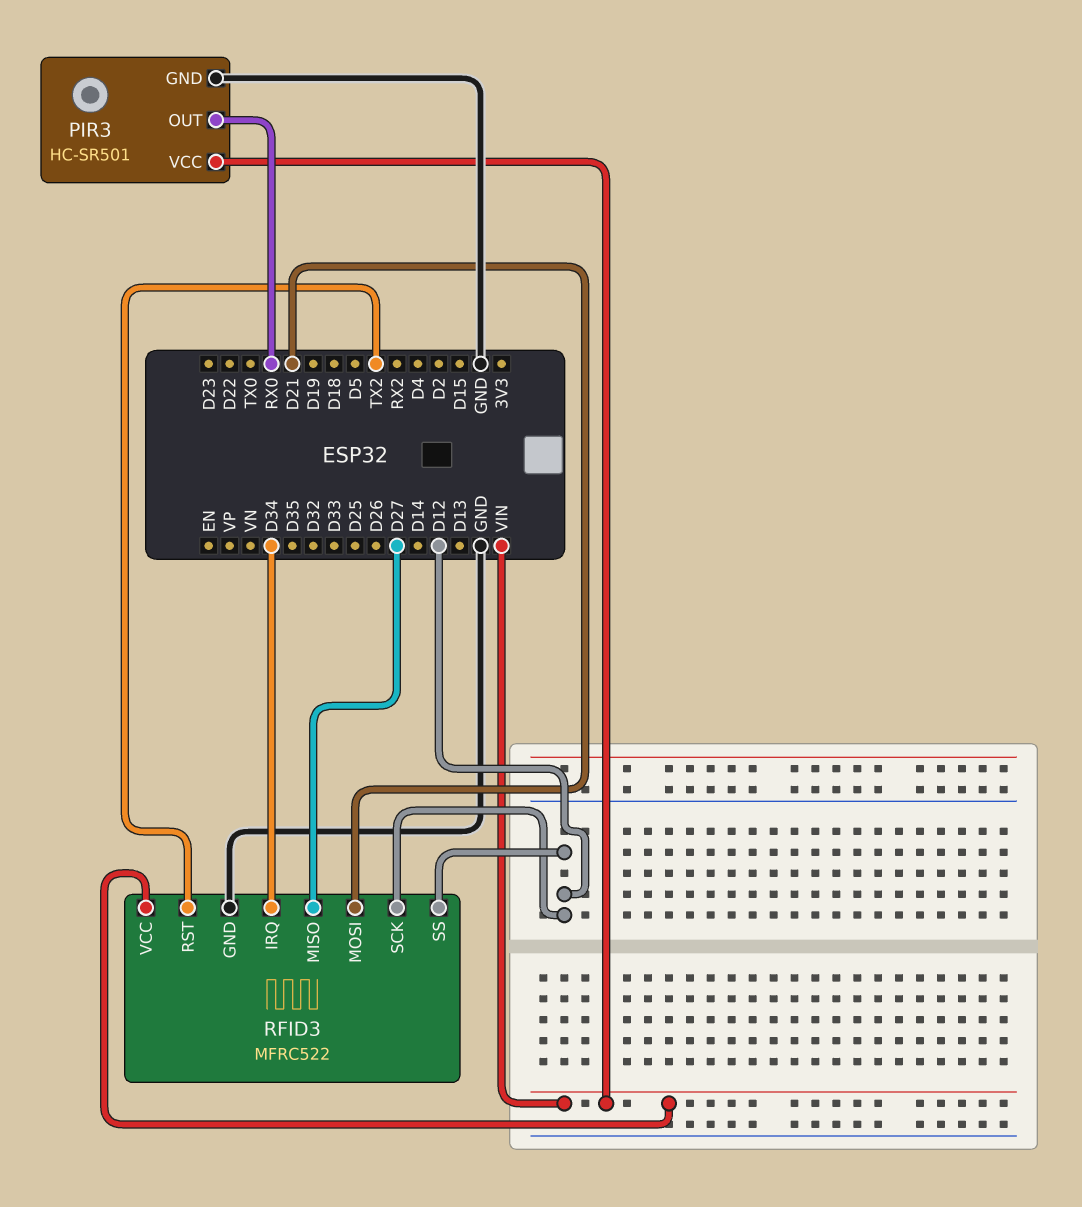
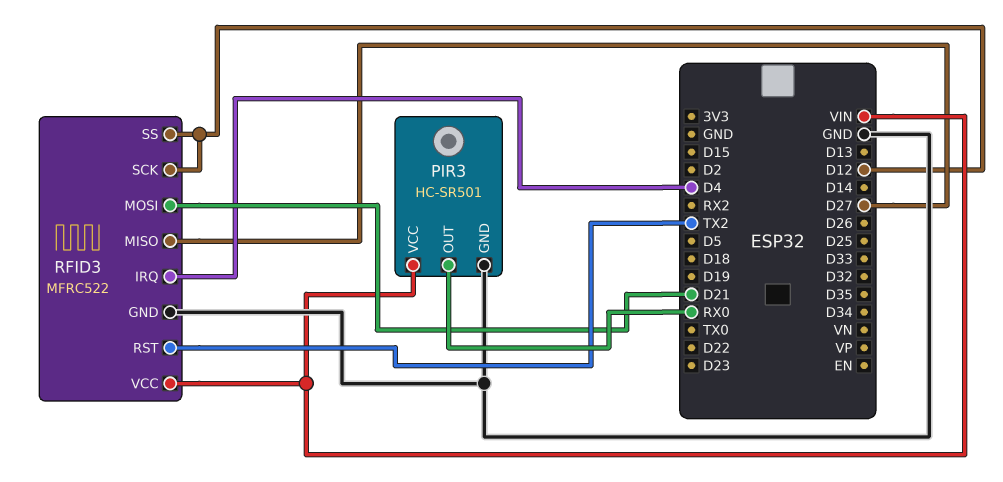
RFID3 pin IRQ: D34 -> D4

